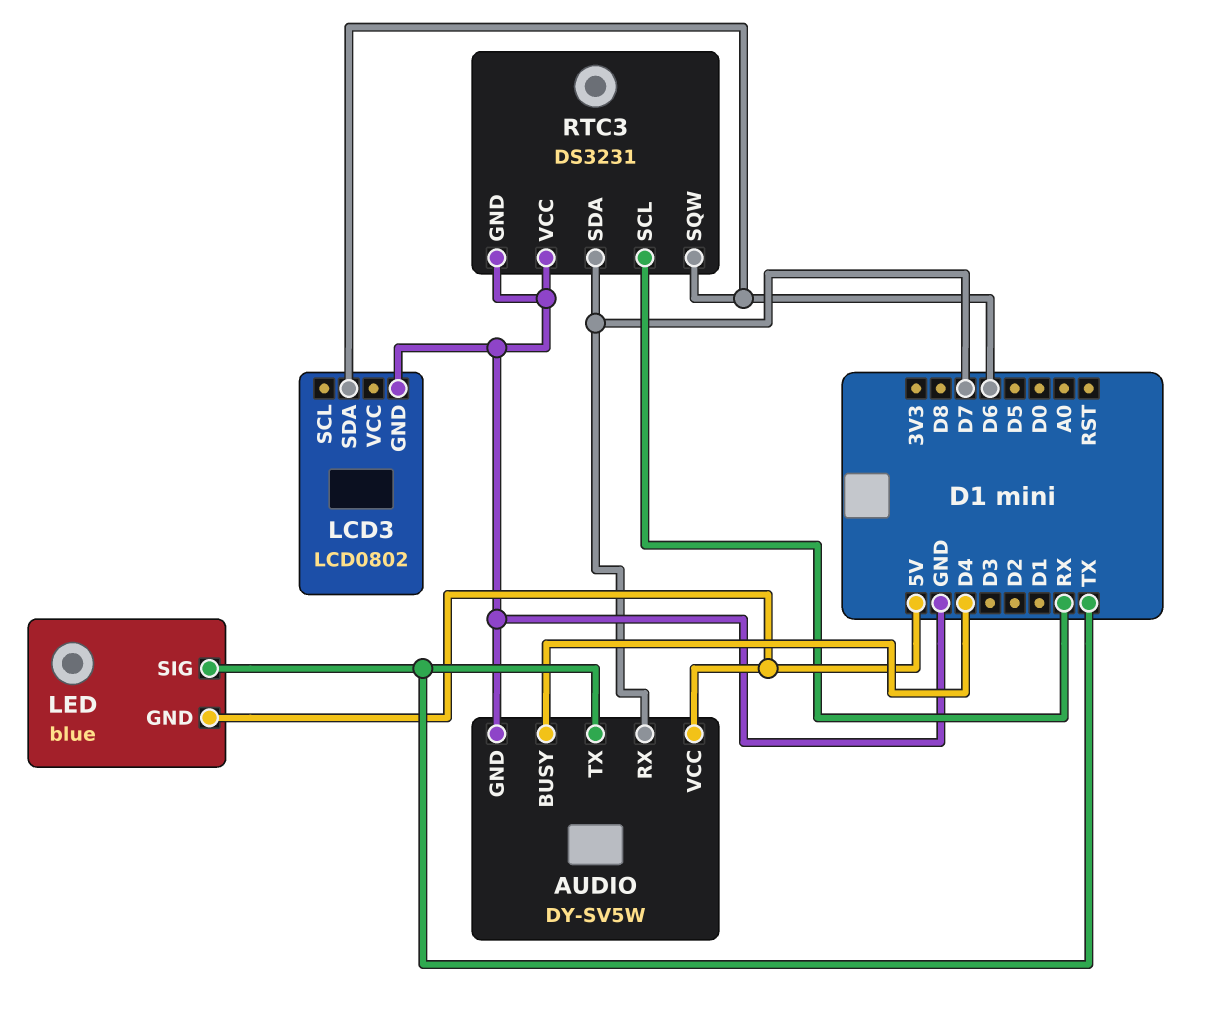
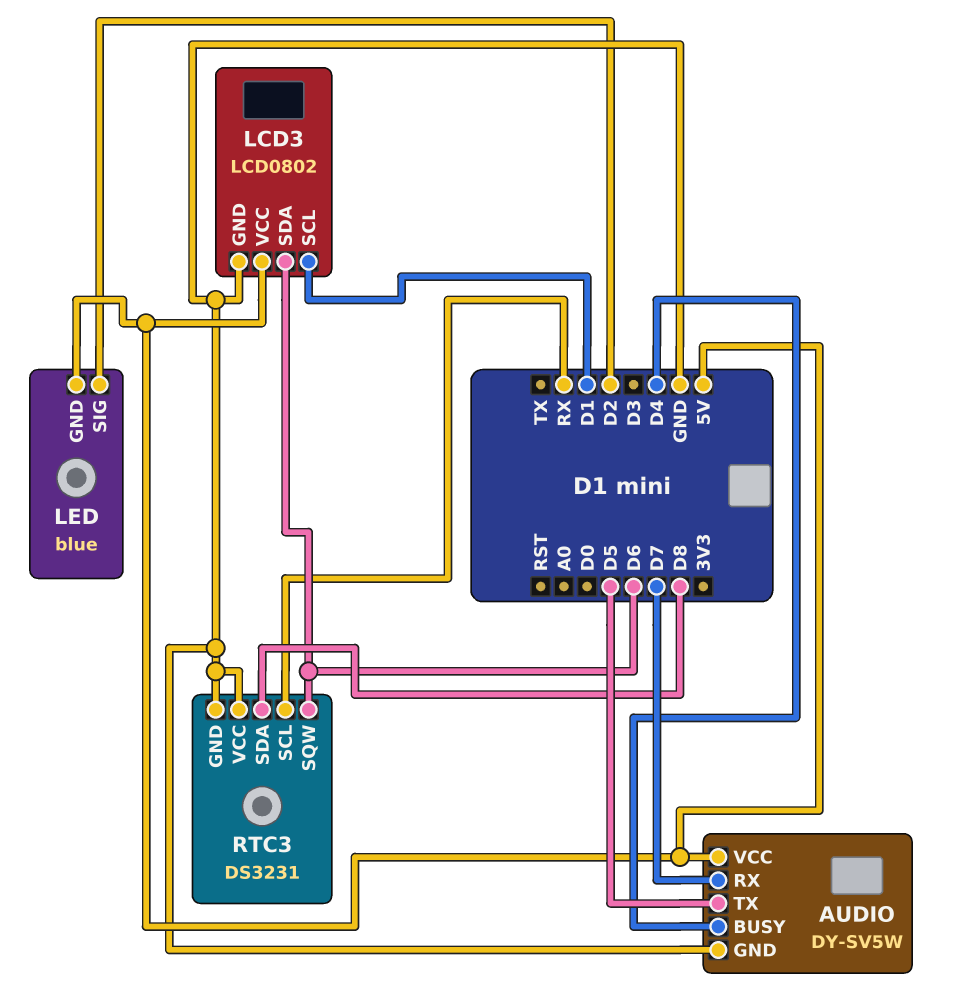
AUDIO pin TX: TX -> D5
LCD3 pin SCL: none -> D1
LCD3 pin VCC: none -> 5V
LED pin SIG: TX -> D2
RTC3 pin SDA: D7 -> D8

